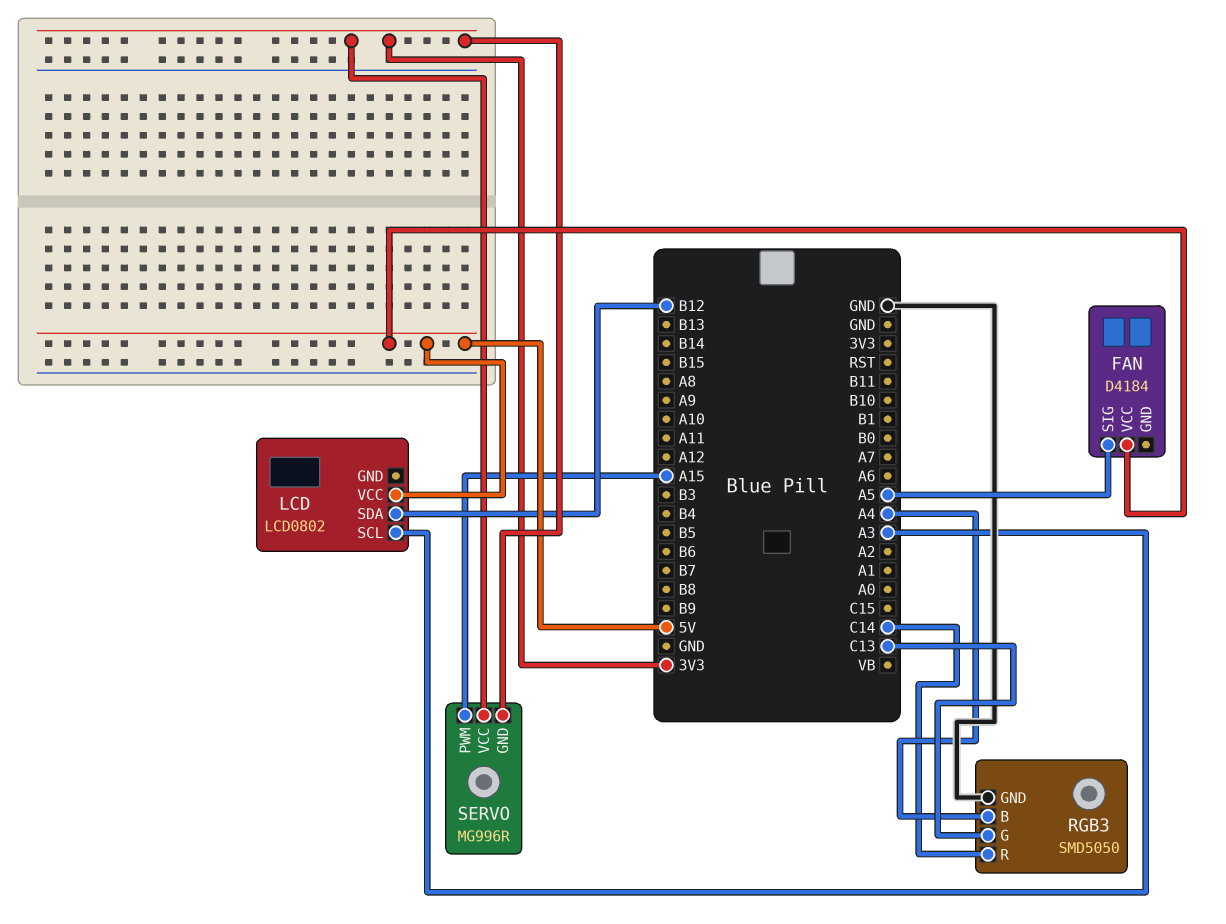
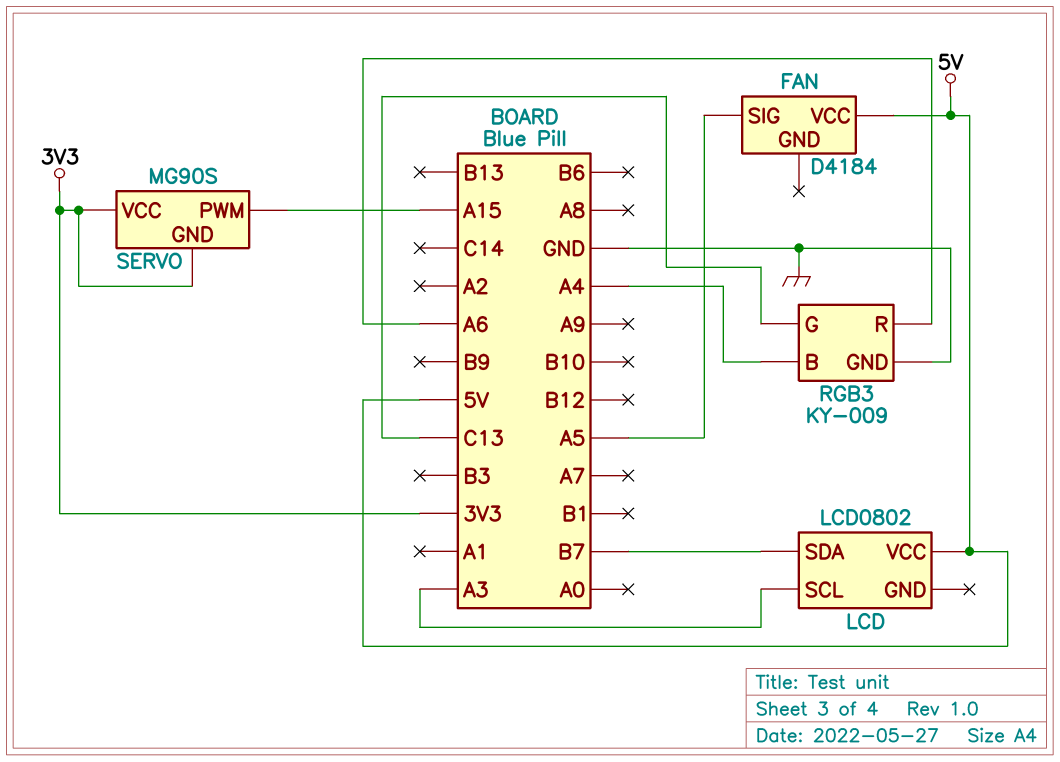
LCD pin SDA: B12 -> B7
RGB3: SMD5050 -> KY-009
RGB3 pin R: C14 -> A6
SERVO: MG996R -> MG90S

